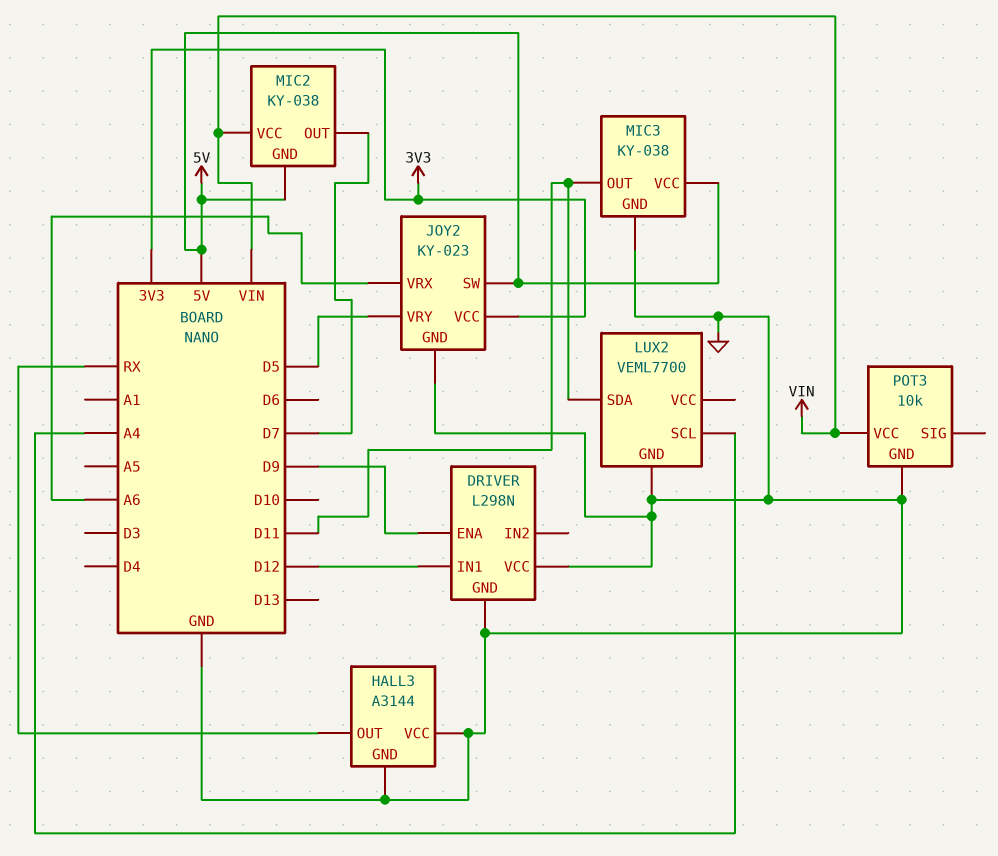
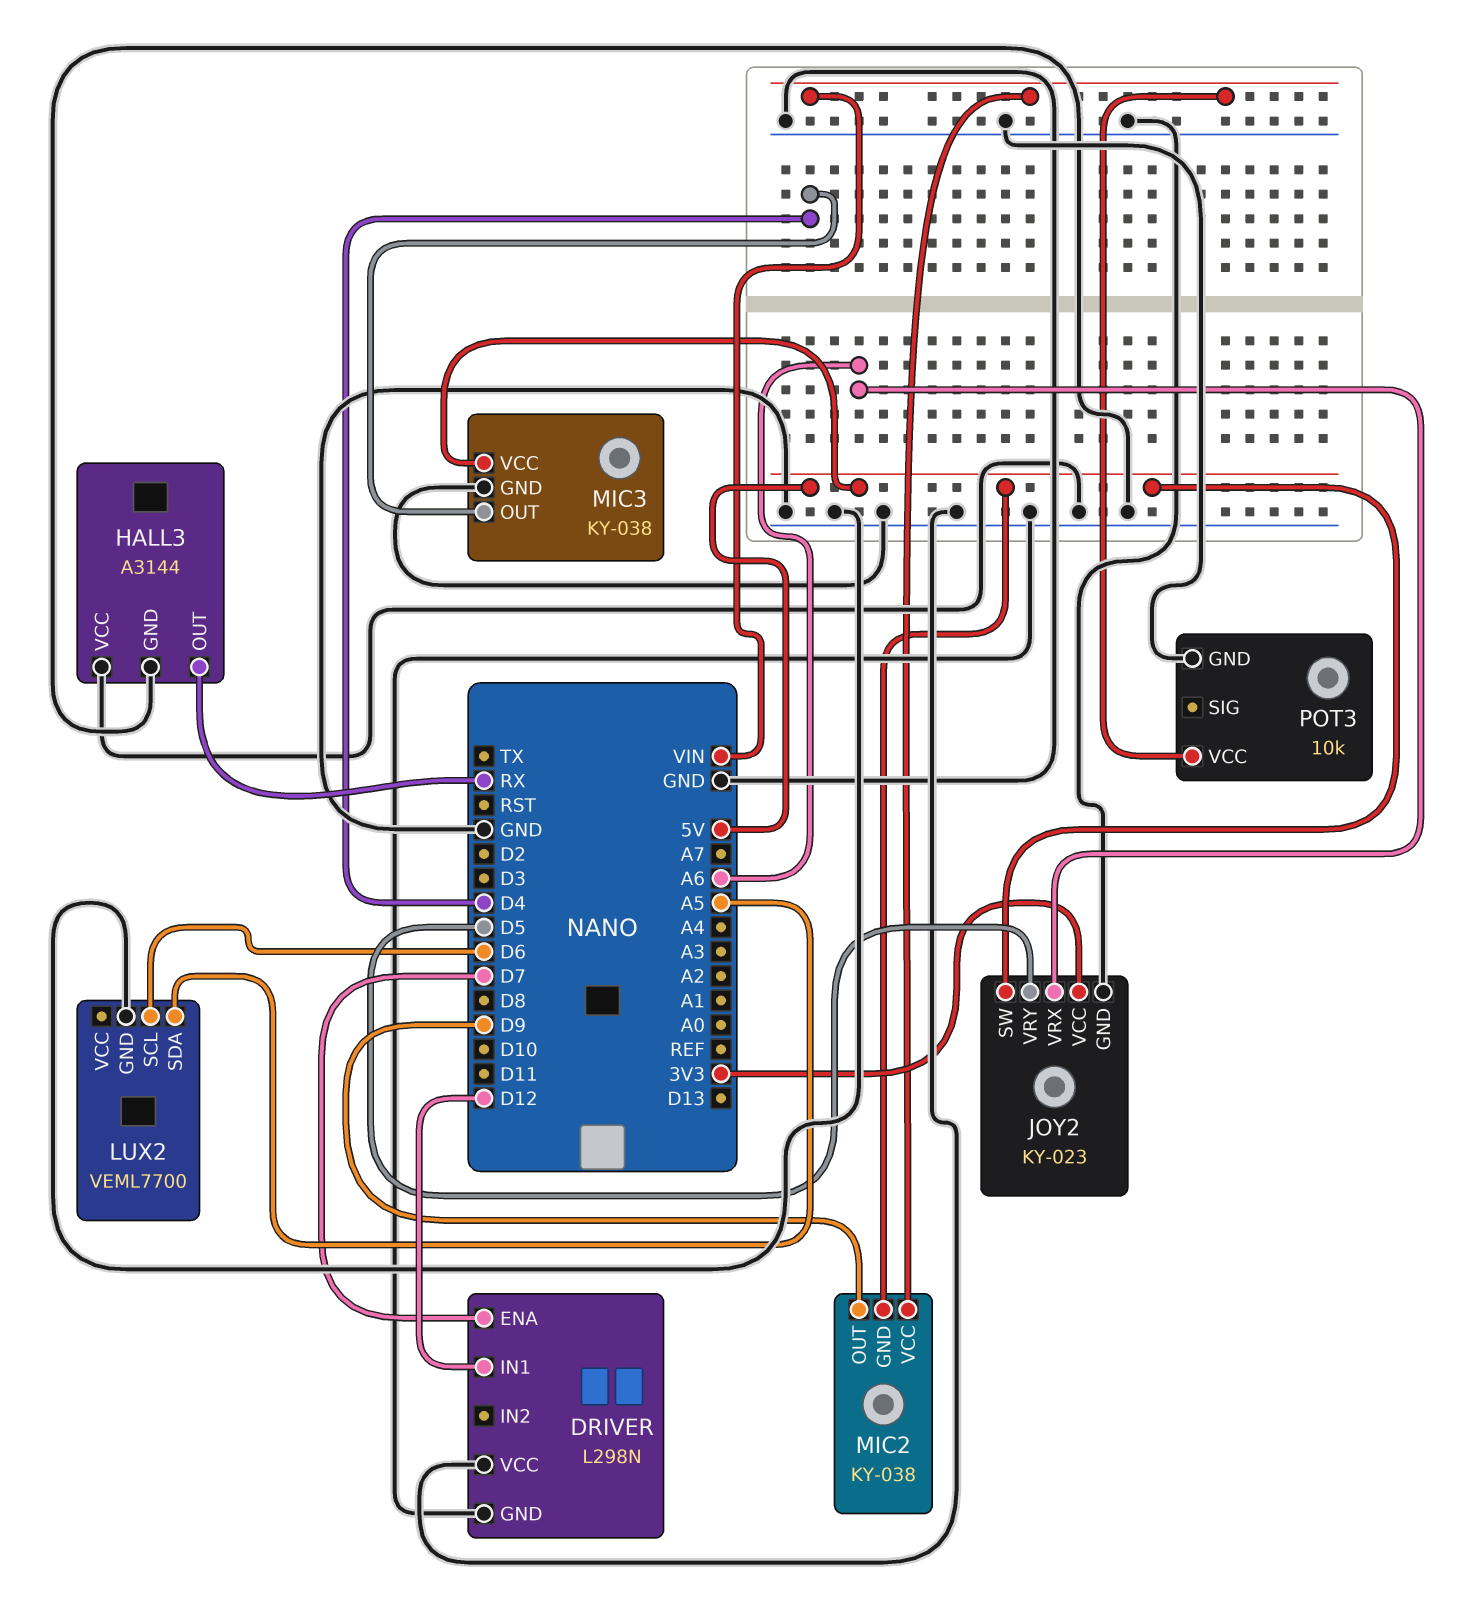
DRIVER pin ENA: D9 -> D7
LUX2 pin SCL: A4 -> D6
LUX2 pin SDA: D11 -> A5
MIC2 pin OUT: D7 -> D9
MIC3 pin OUT: D11 -> D4

